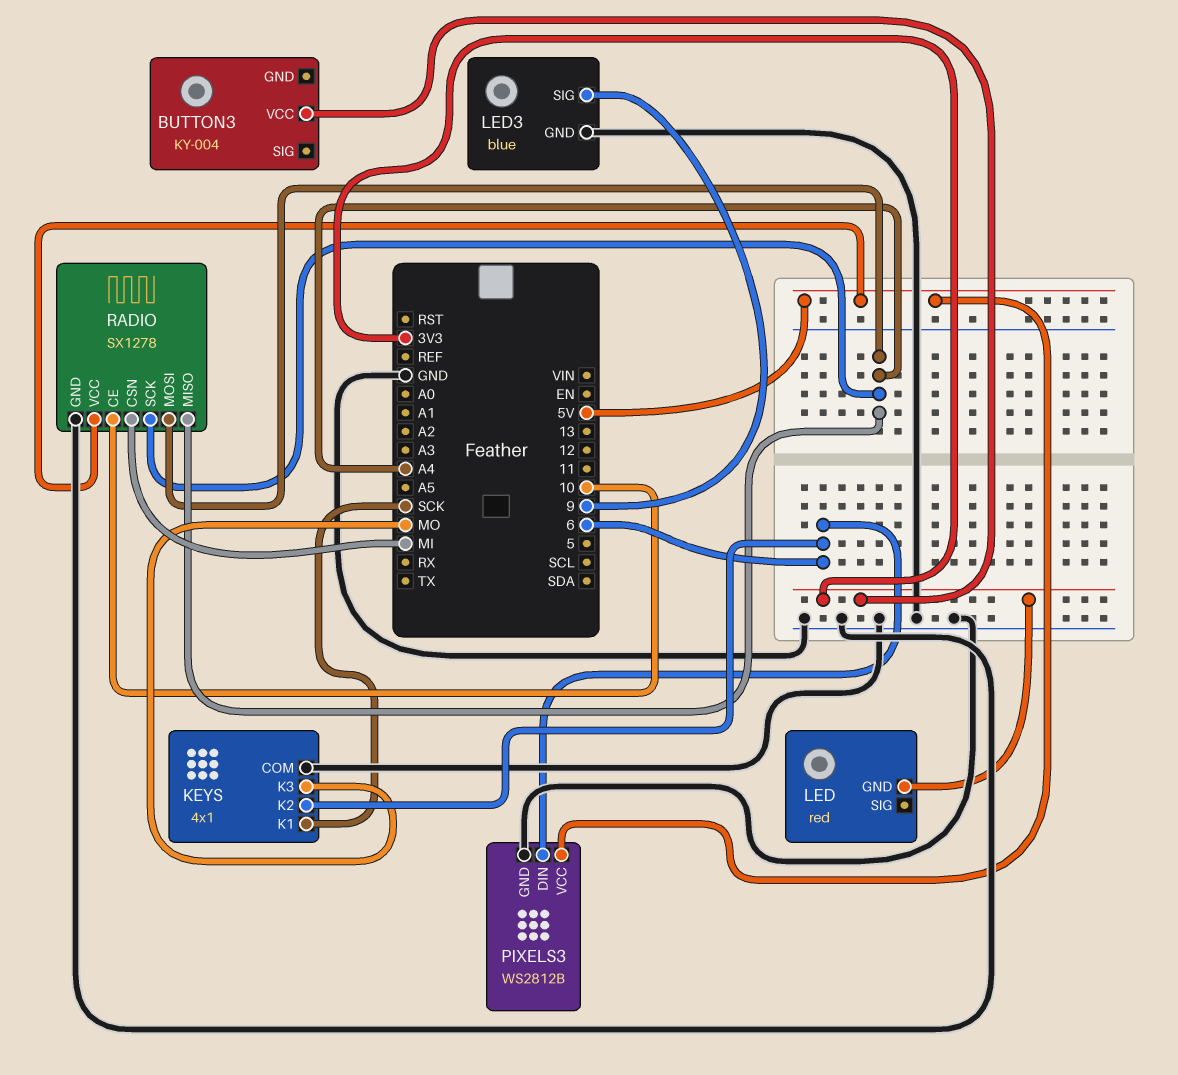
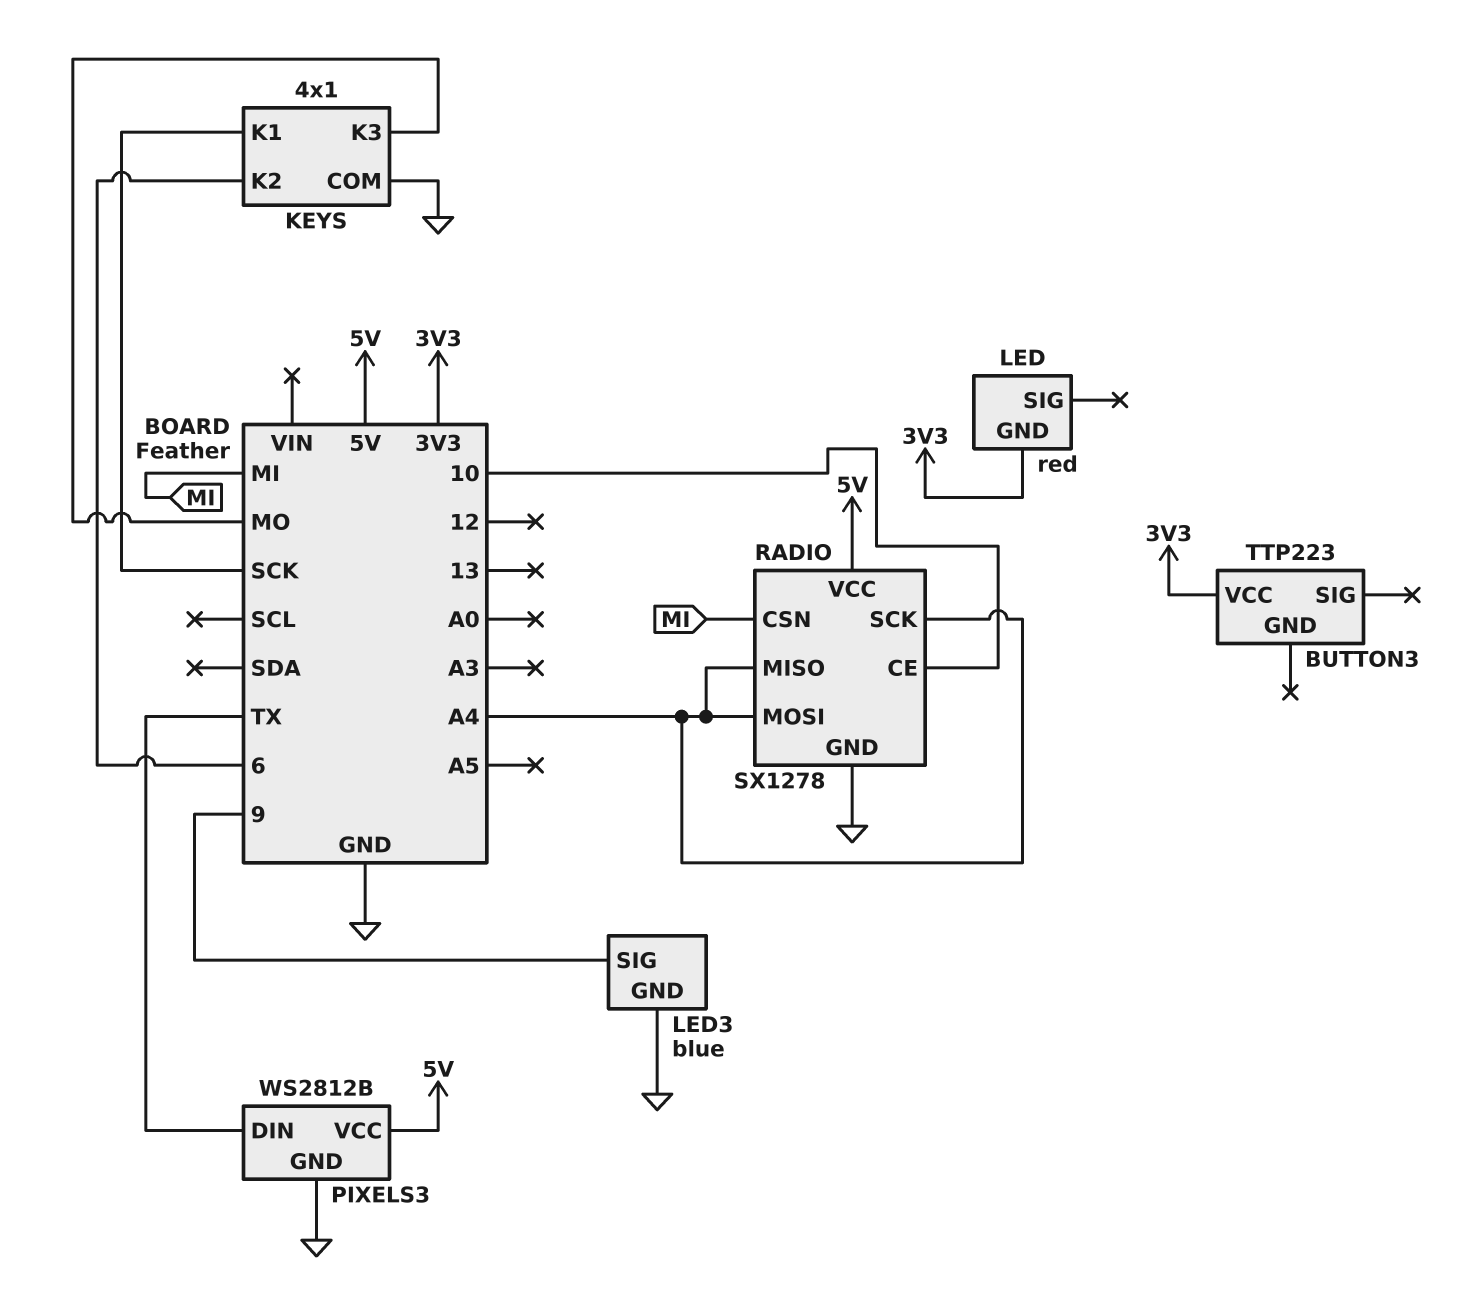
BUTTON3: KY-004 -> TTP223
PIXELS3 pin DIN: 6 -> TX

